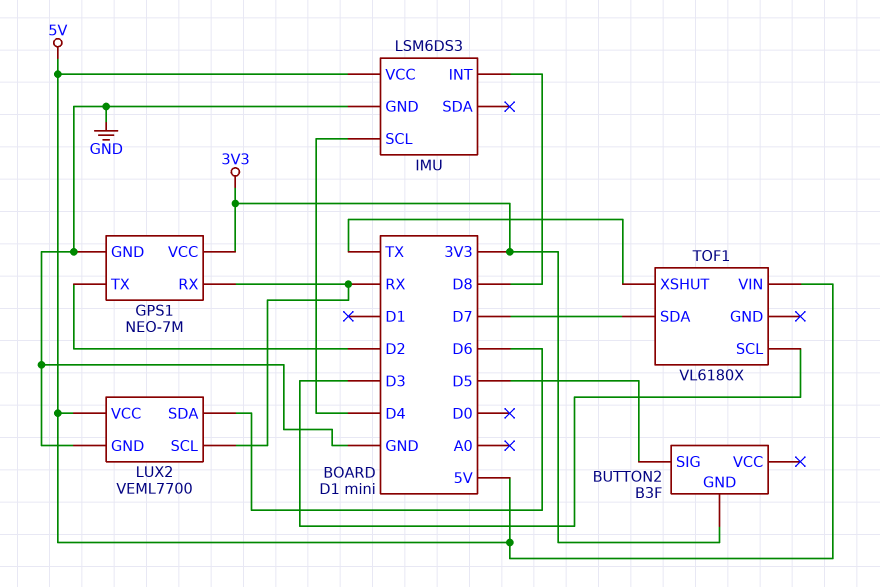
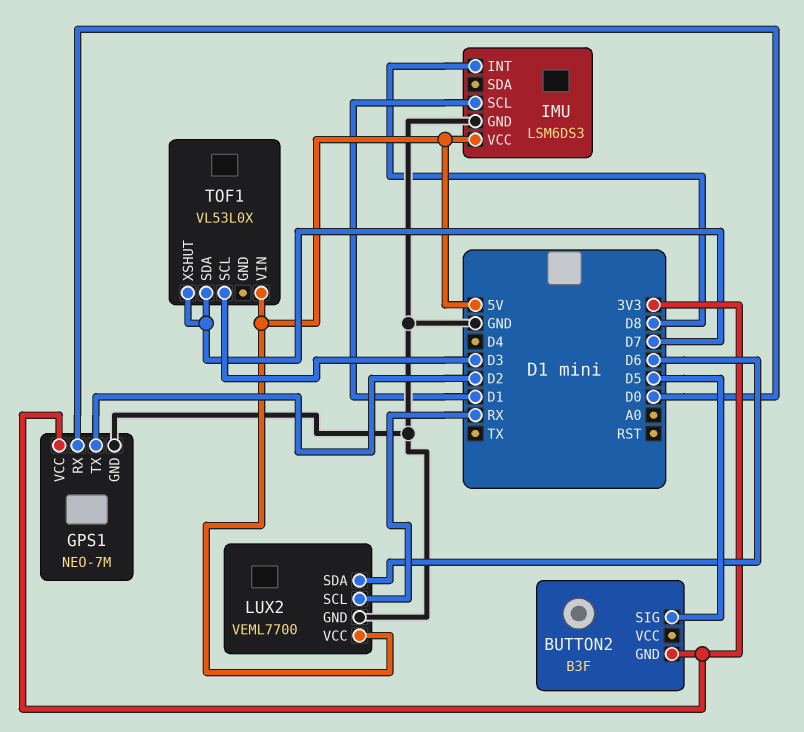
GPS1 pin RX: RX -> D0
IMU pin SCL: D4 -> D1
TOF1: VL6180X -> VL53L0X
TOF1 pin XSHUT: TX -> D7

